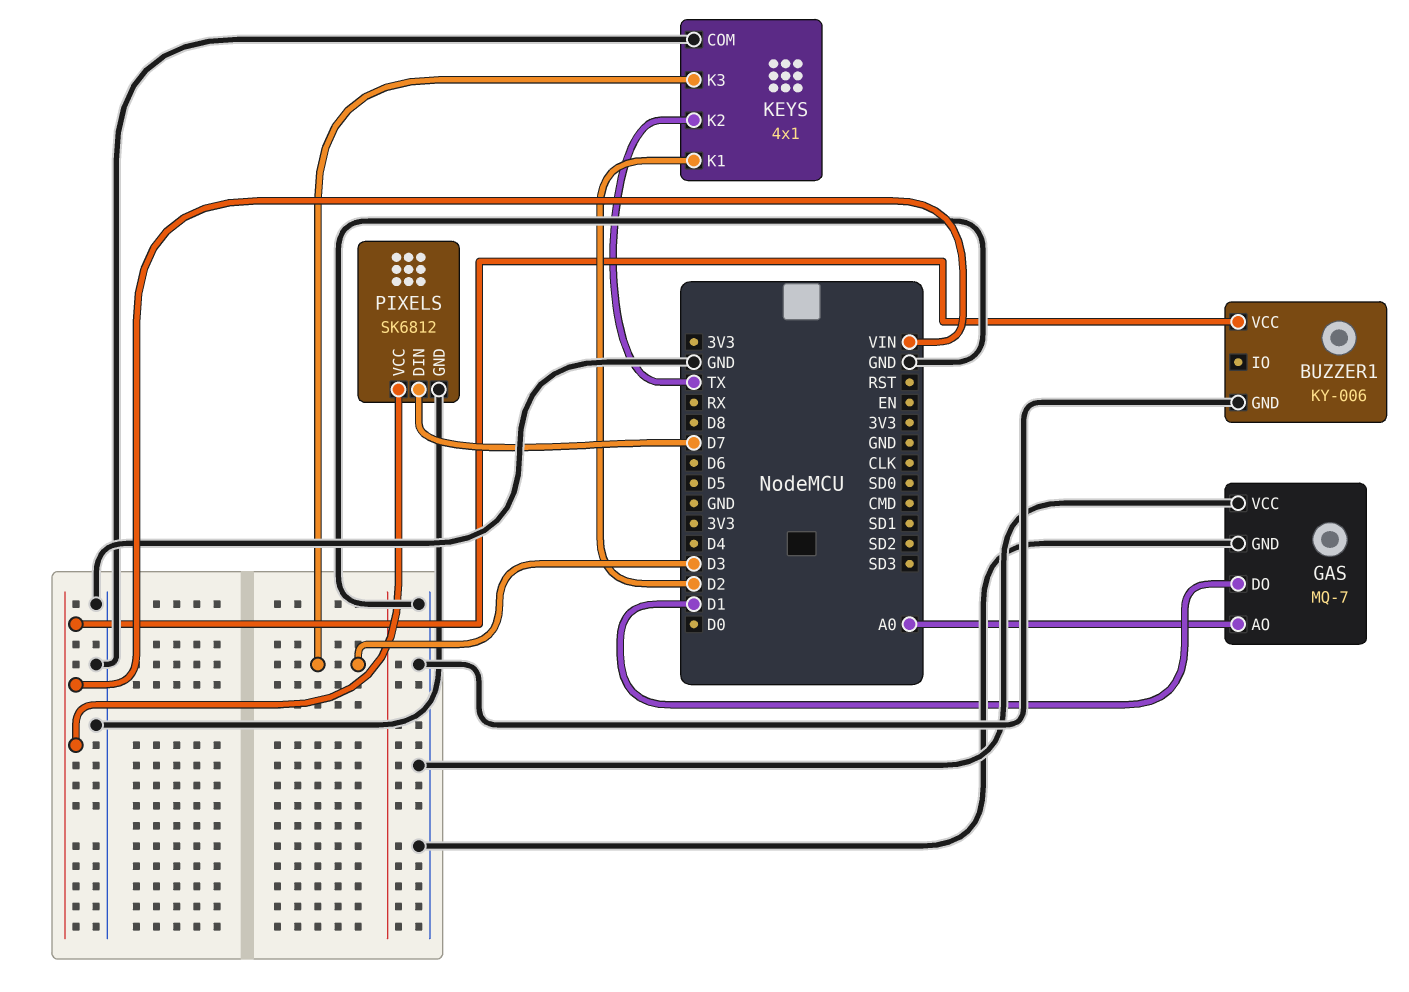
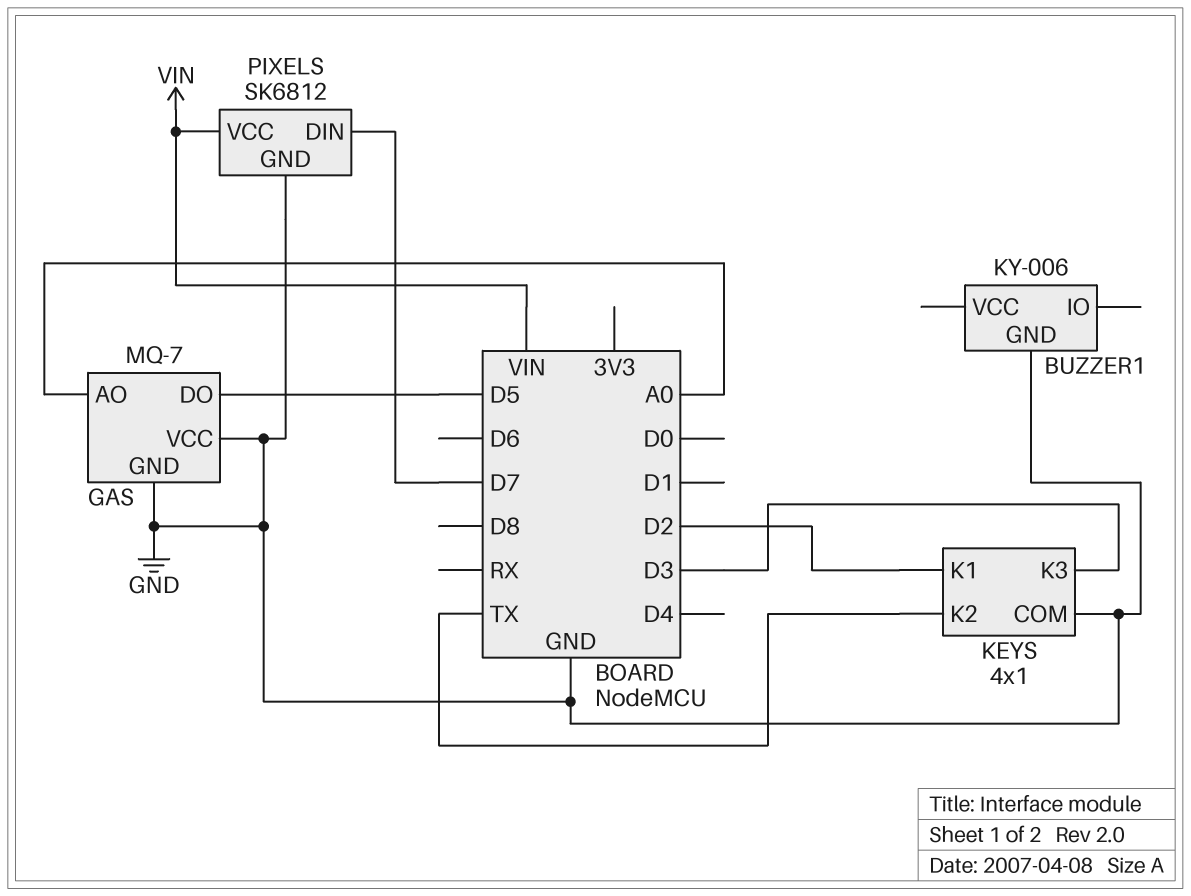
BUZZER1 pin VCC: VIN -> none
GAS pin DO: D1 -> D5

